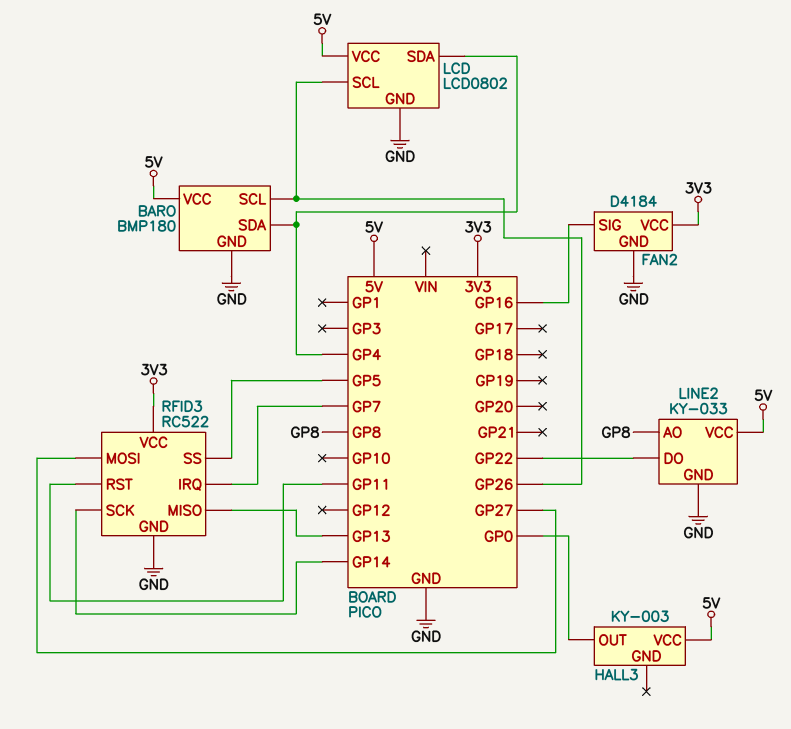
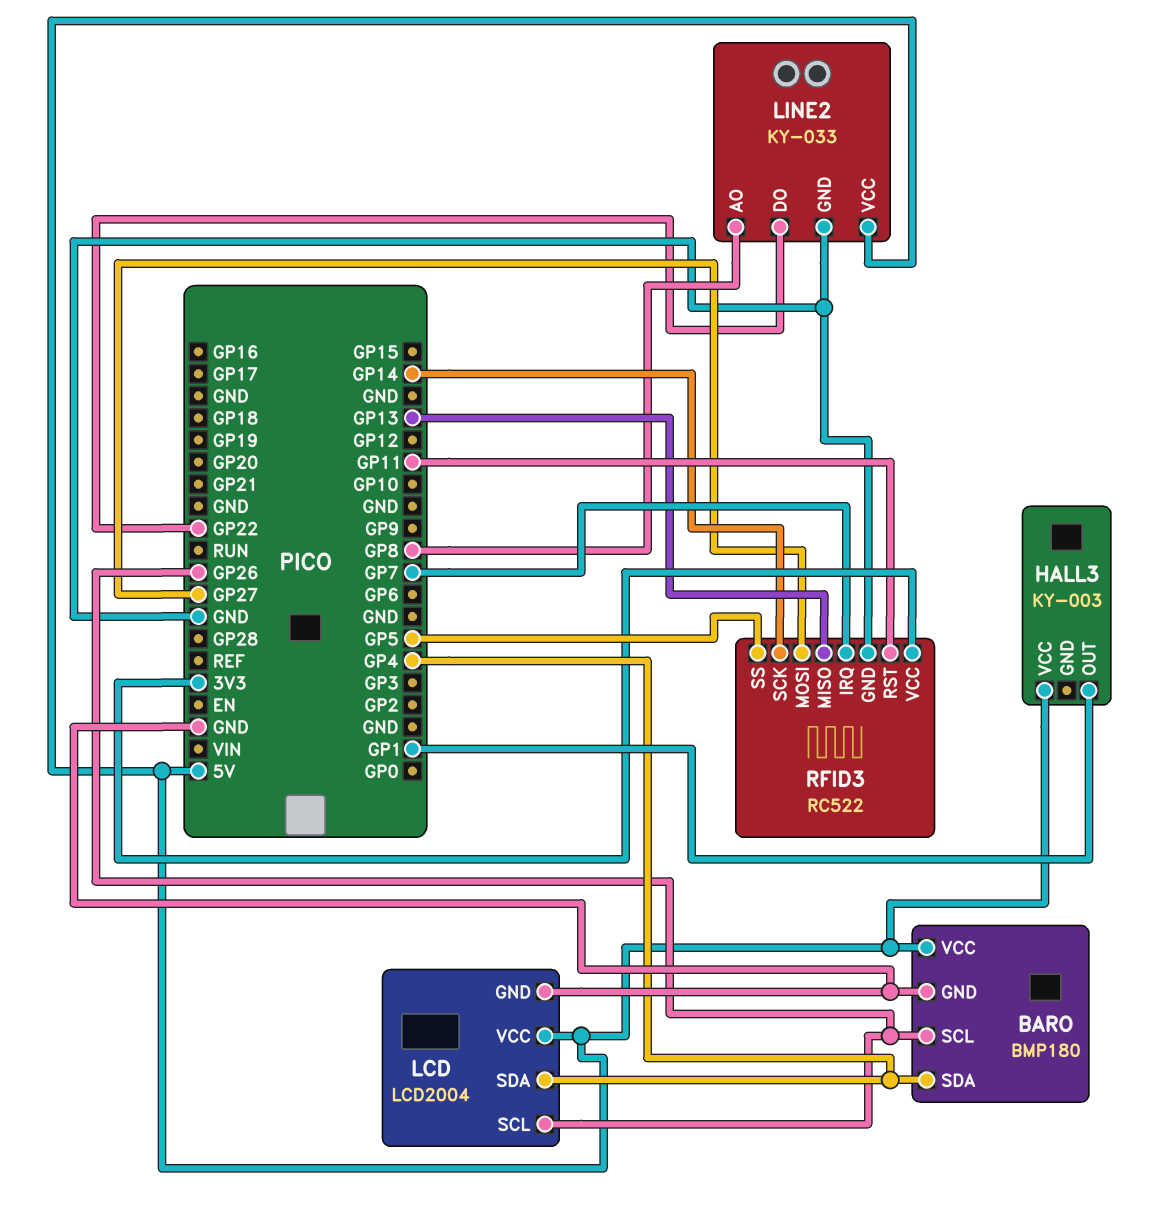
FAN2: D4184 -> none
FAN2 pin GND: GND -> none
FAN2 pin SIG: GP16 -> none
FAN2 pin VCC: 3V3 -> none
HALL3 pin OUT: GP0 -> GP1
LCD: LCD0802 -> LCD2004

